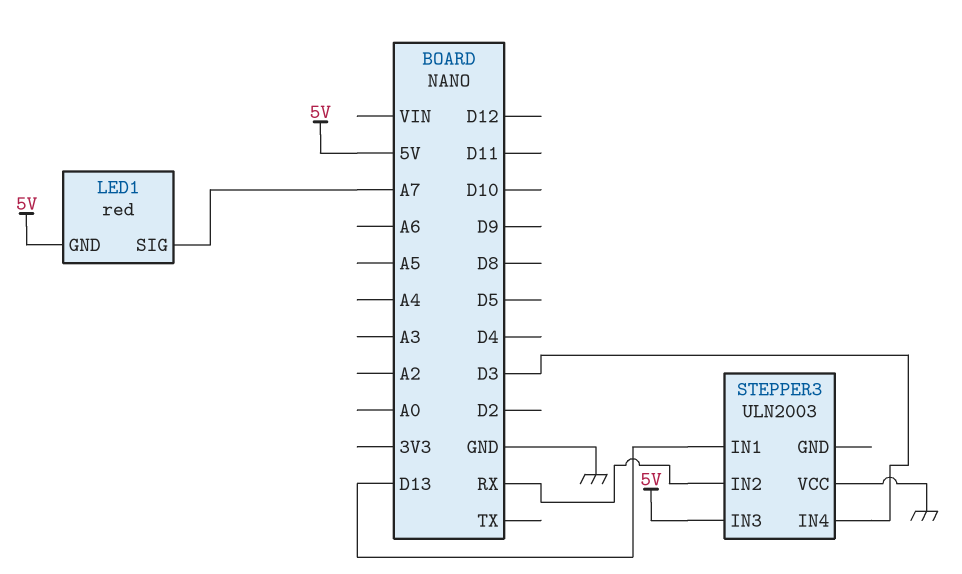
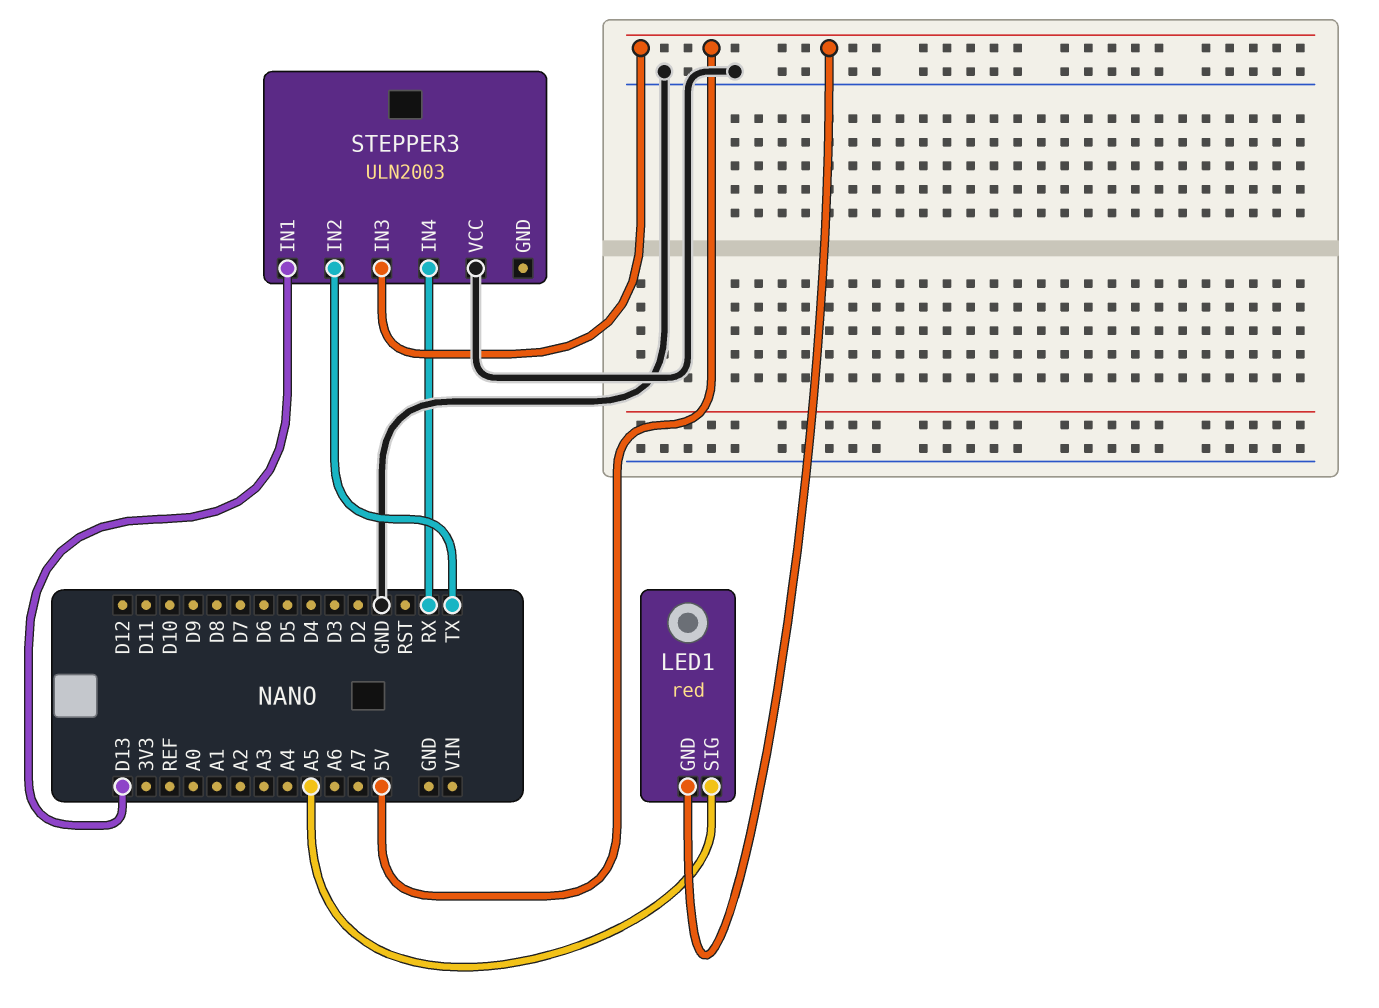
LED1 pin SIG: A7 -> A5
STEPPER3 pin IN2: RX -> TX
STEPPER3 pin IN4: D3 -> RX

